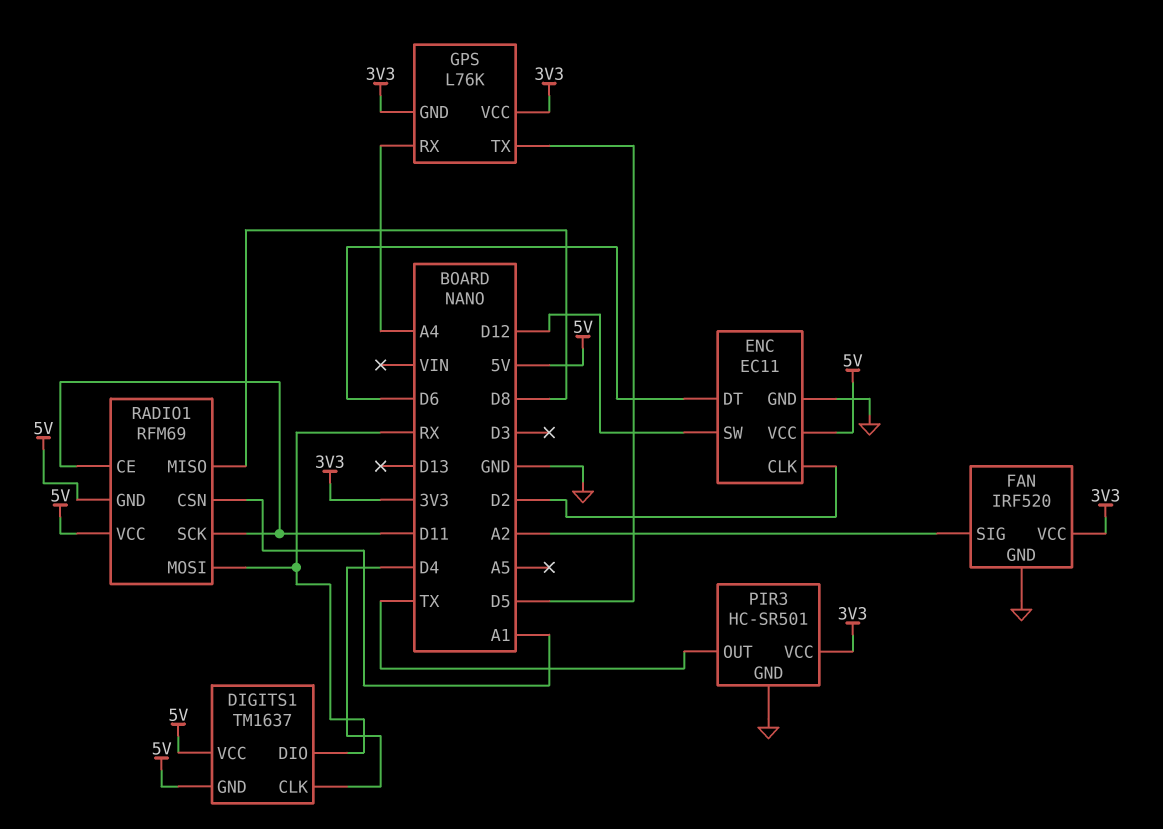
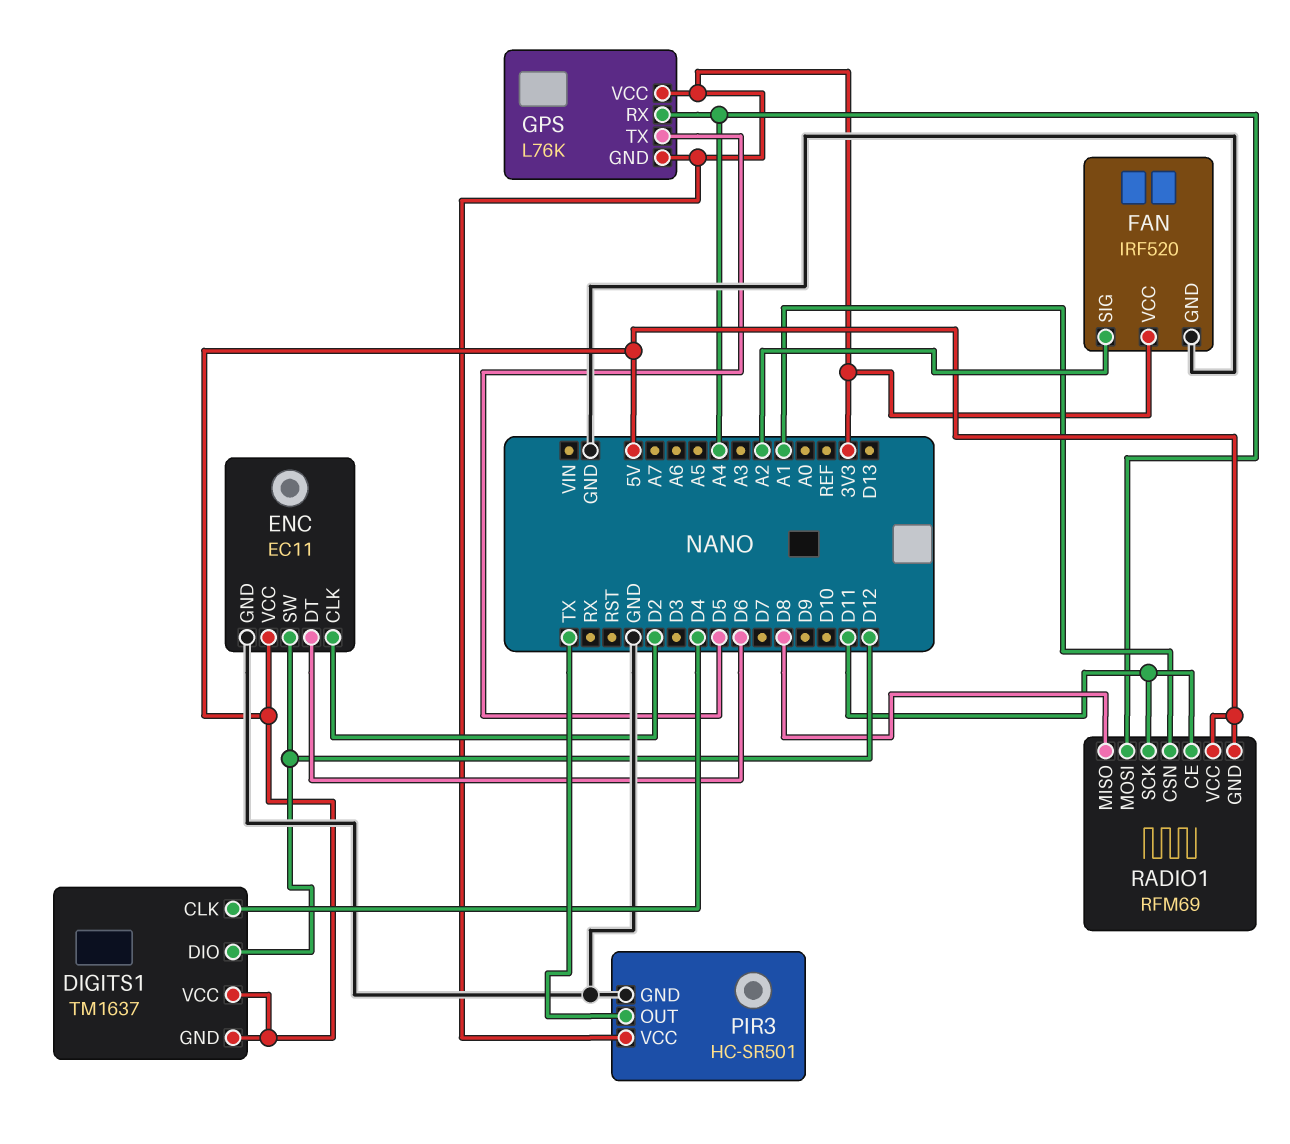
DIGITS1 pin DIO: RX -> D12
RADIO1 pin MOSI: RX -> A4

